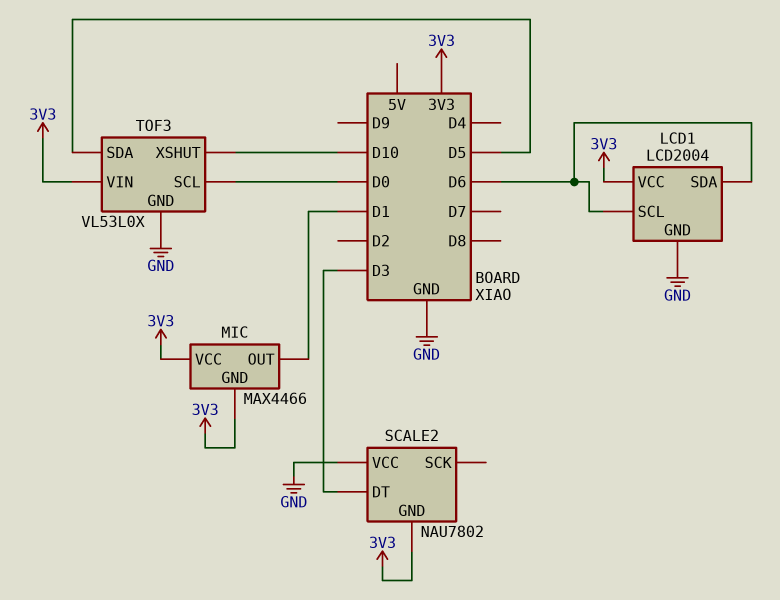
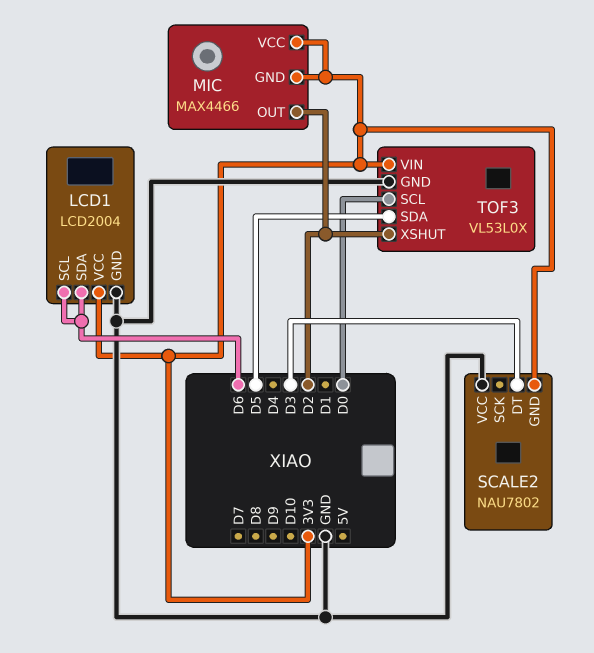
MIC pin OUT: D1 -> D2
TOF3 pin XSHUT: D10 -> D2

